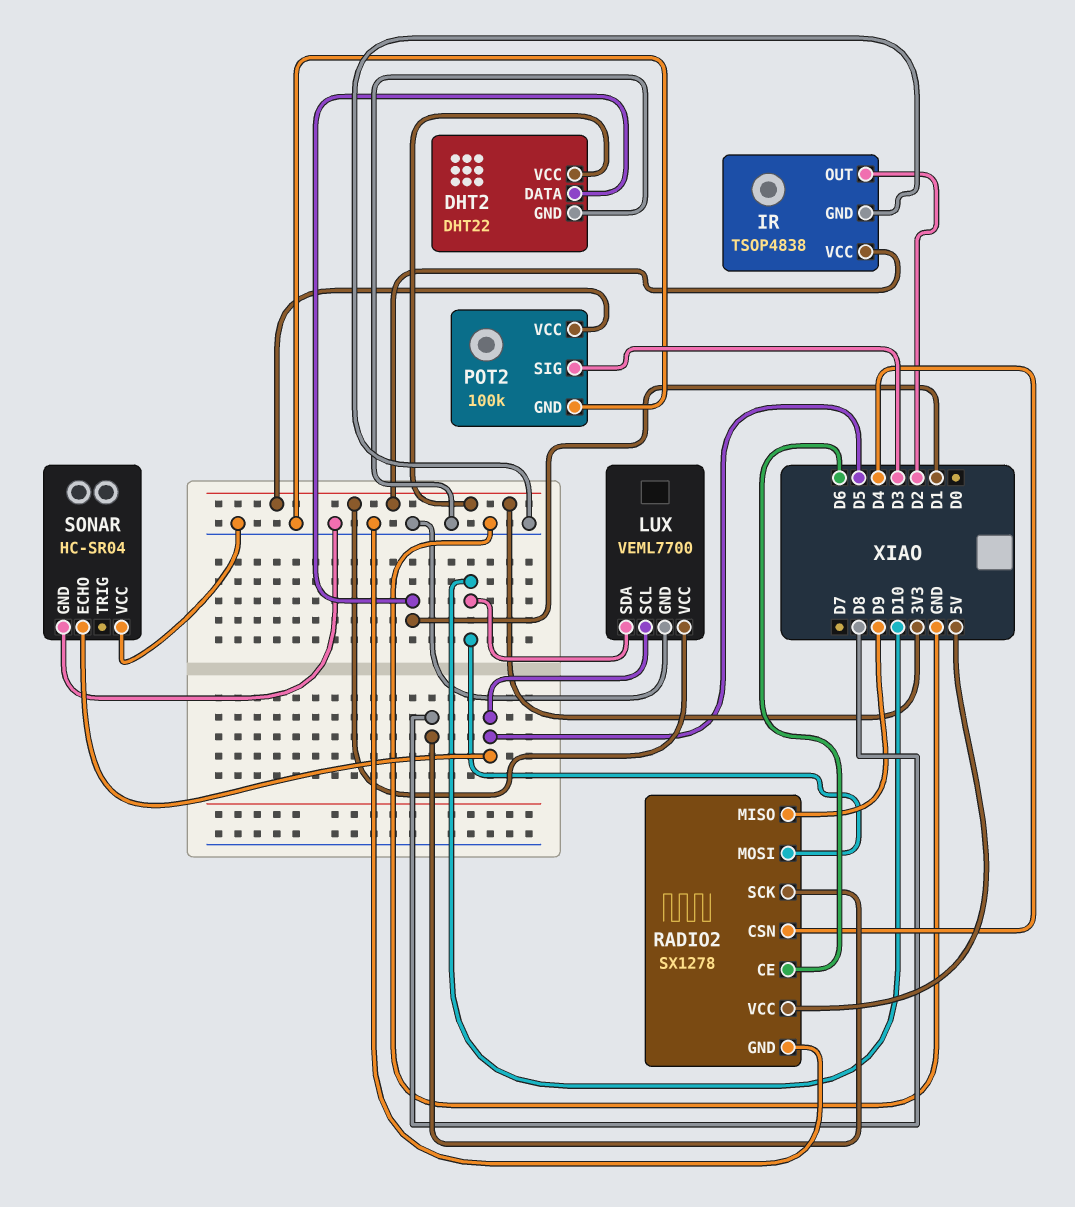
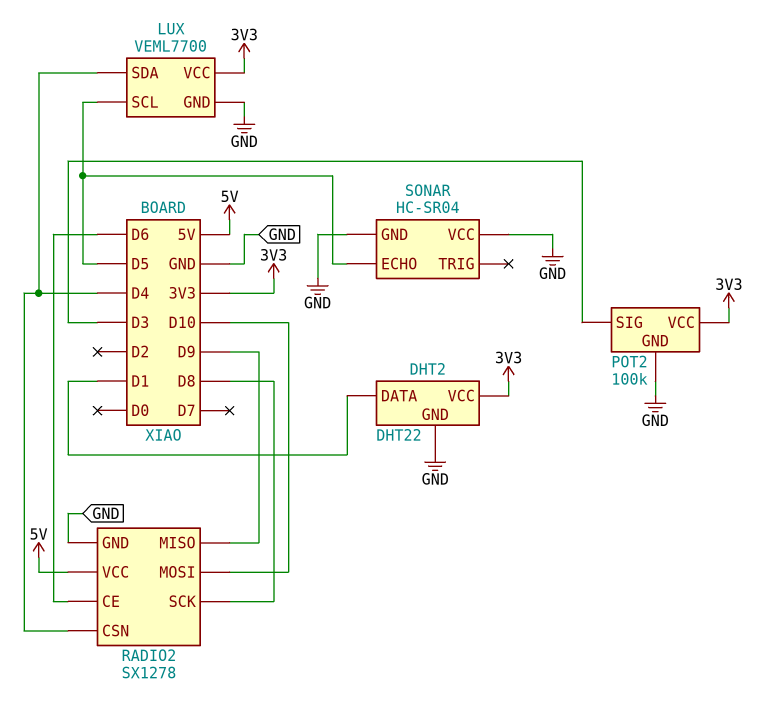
IR: TSOP4838 -> none
IR pin GND: GND -> none
IR pin OUT: D2 -> none
IR pin VCC: 3V3 -> none
LUX pin SDA: D10 -> D4

